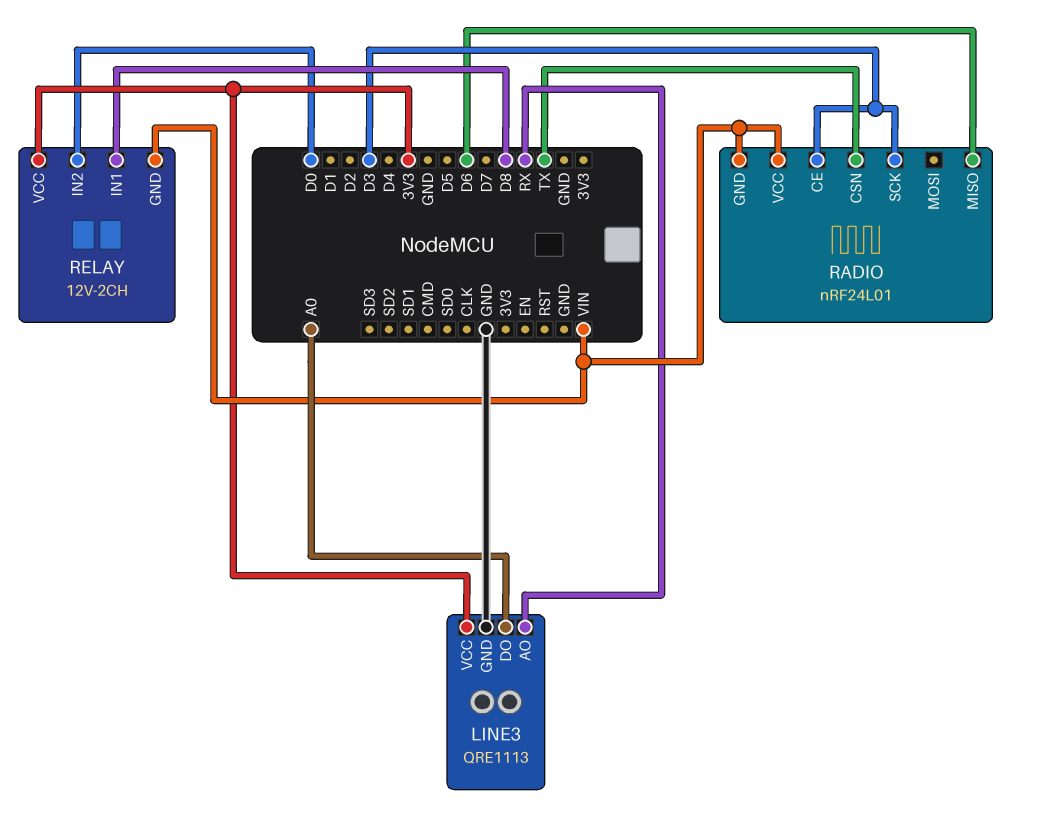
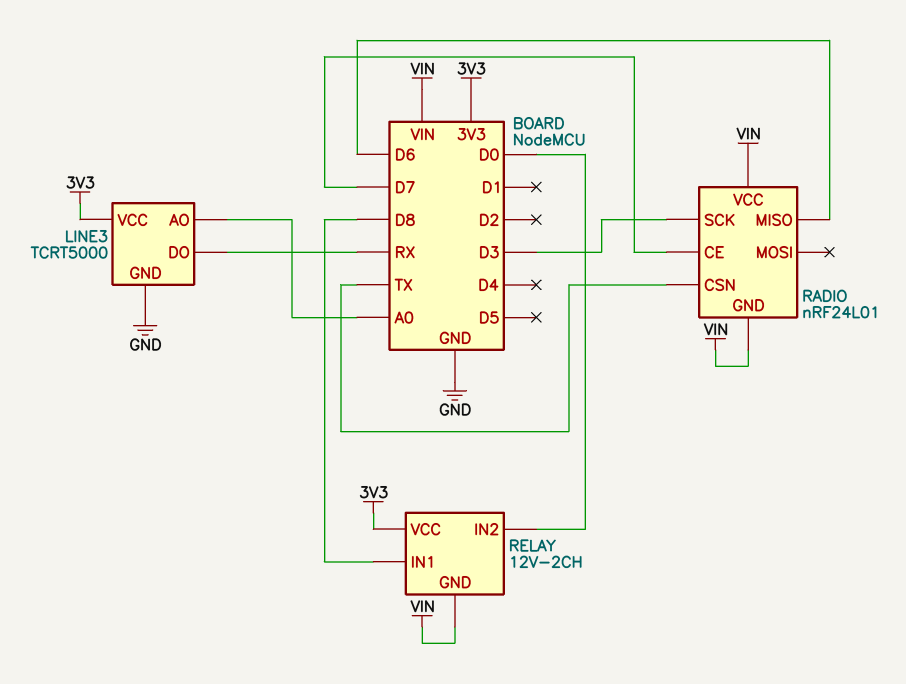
LINE3: QRE1113 -> TCRT5000
LINE3 pin AO: RX -> A0
LINE3 pin DO: A0 -> RX
RADIO pin CE: D3 -> D7

